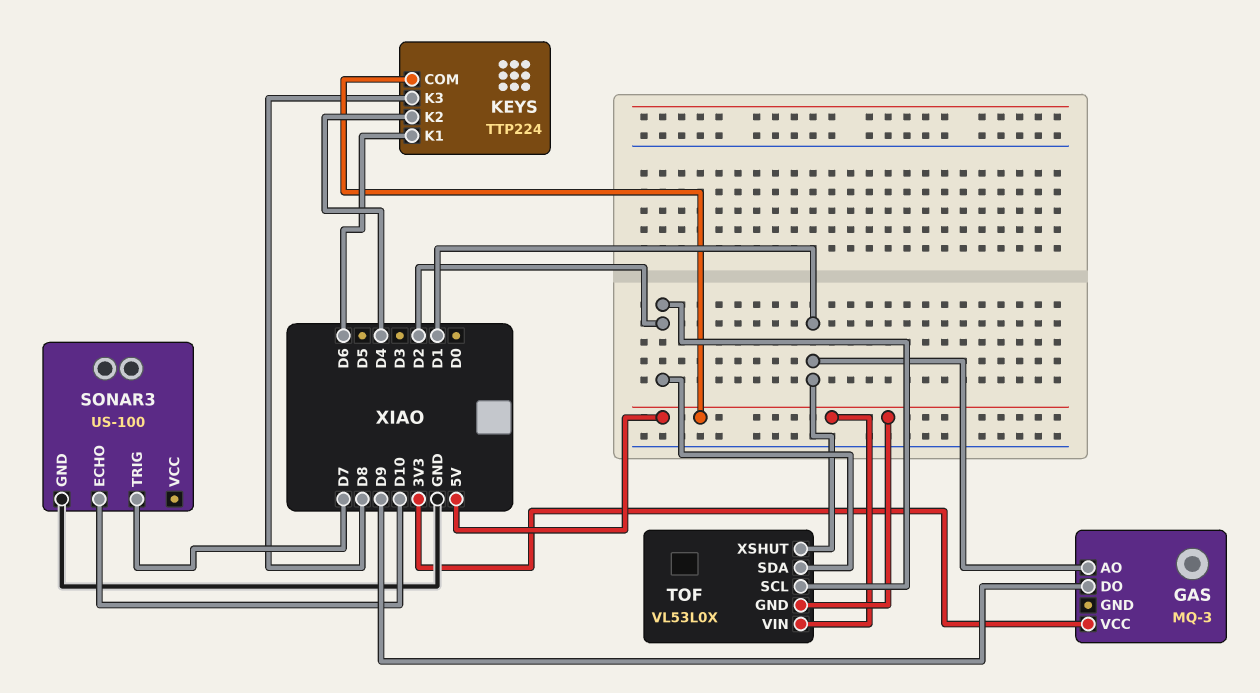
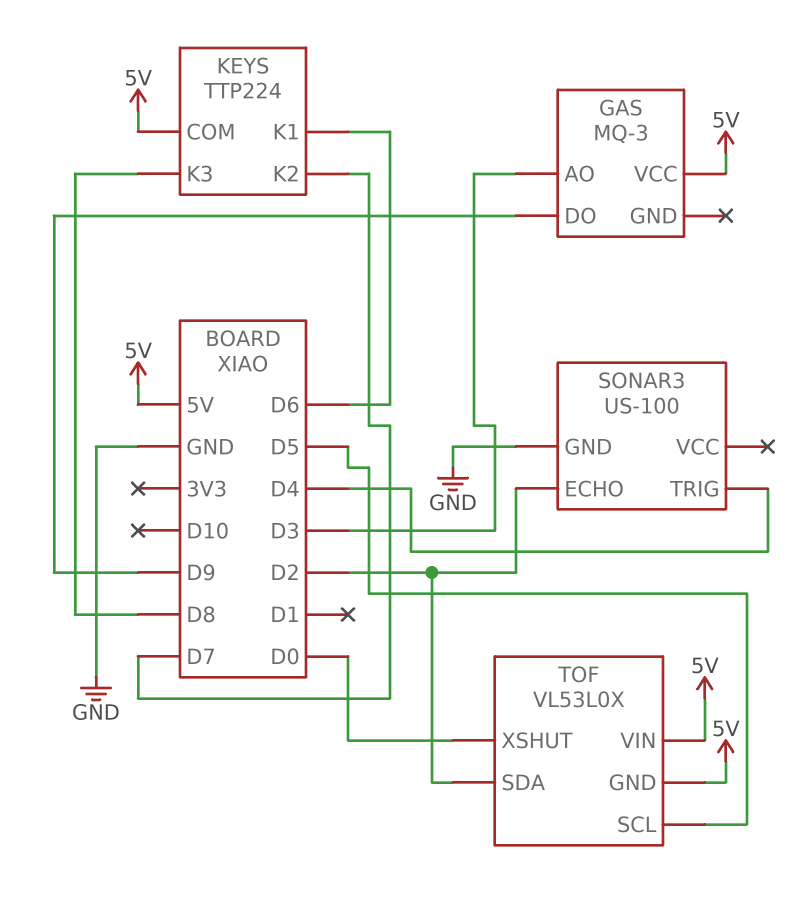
GAS pin AO: D1 -> D3
GAS pin VCC: 3V3 -> 5V
KEYS pin K2: D4 -> D7
SONAR3 pin ECHO: D10 -> D2
SONAR3 pin TRIG: D7 -> D4
TOF pin SCL: D2 -> D5
TOF pin XSHUT: D1 -> D0

